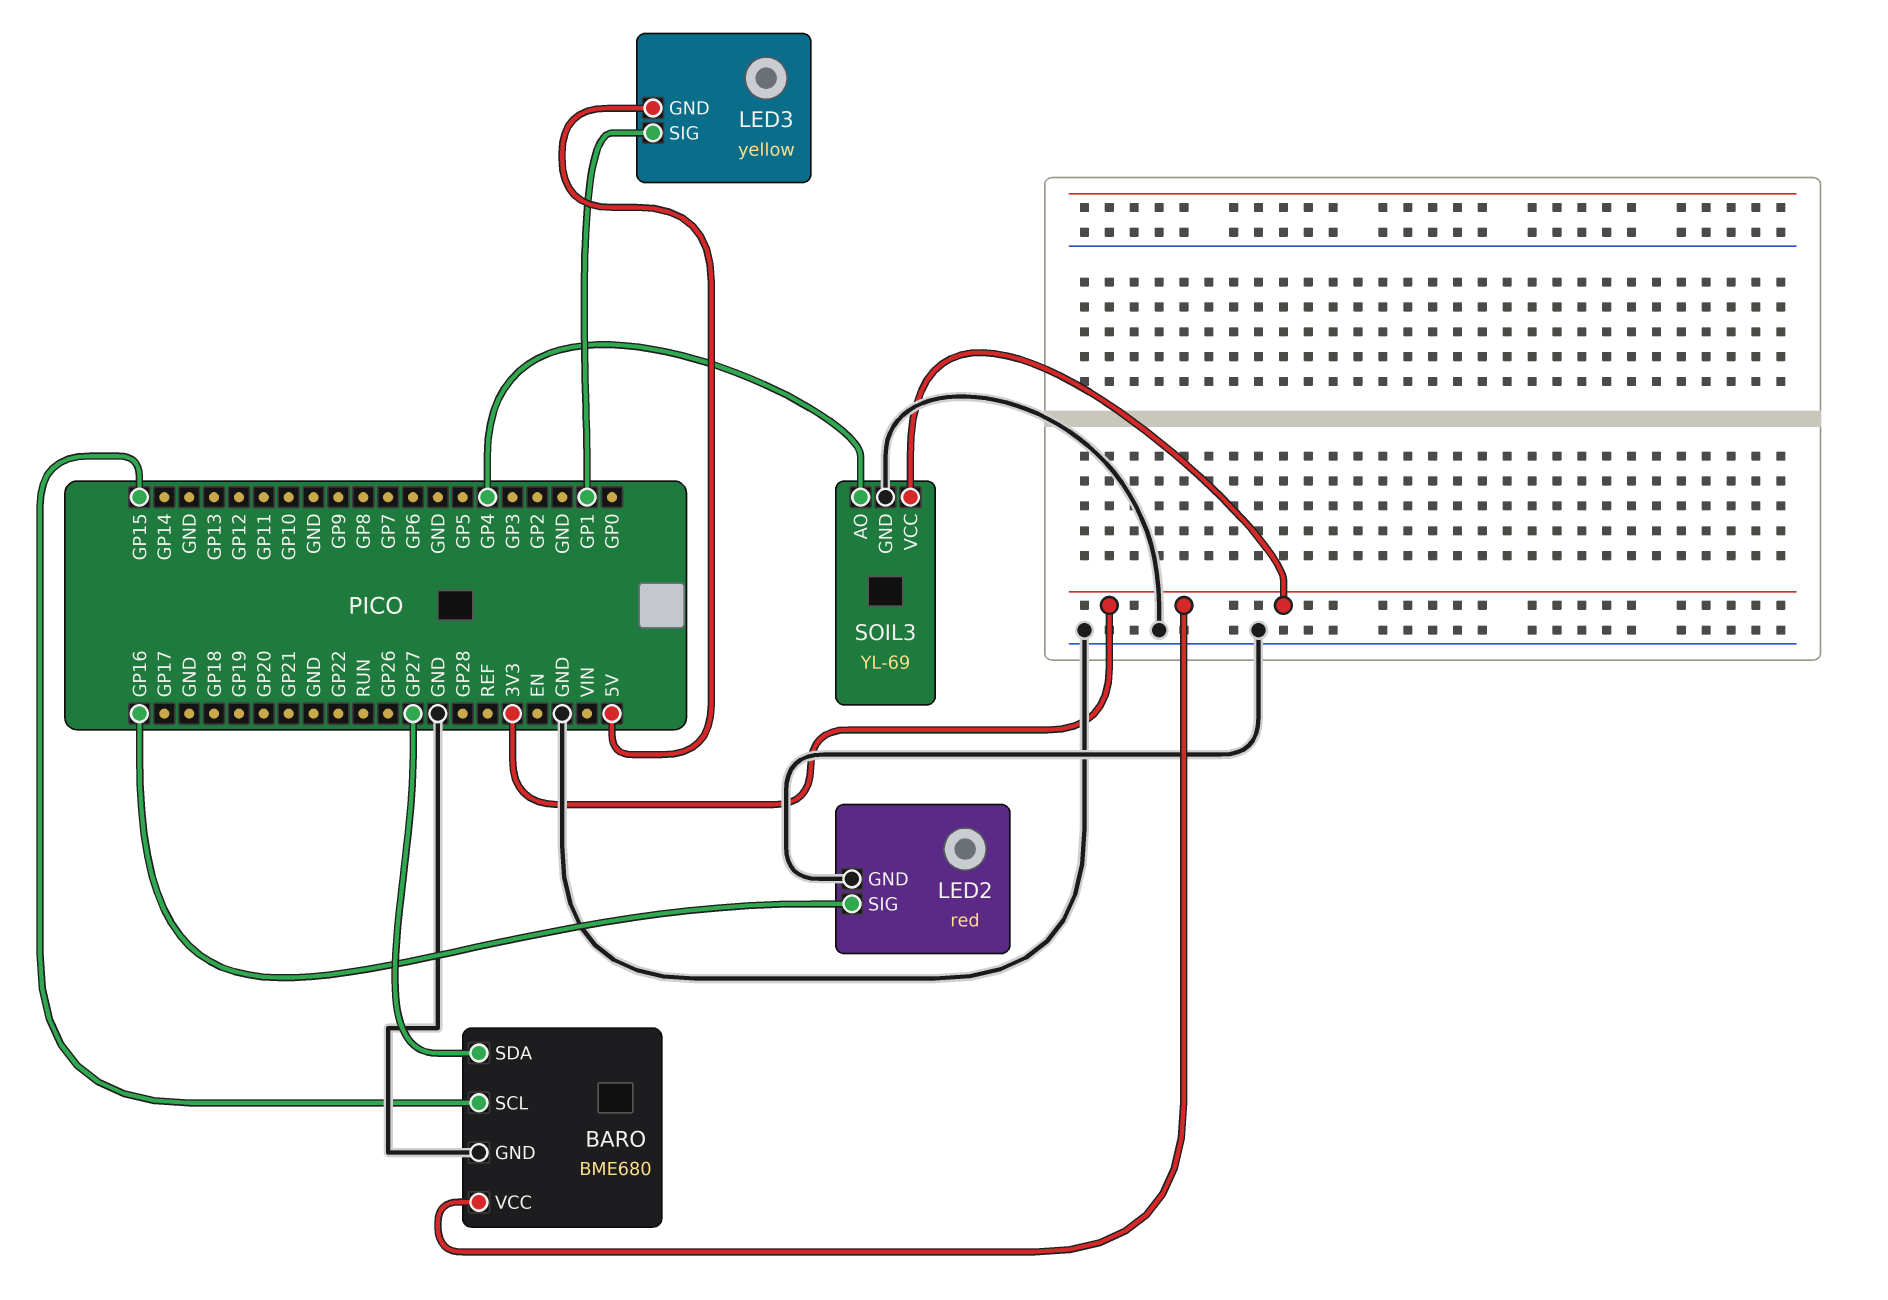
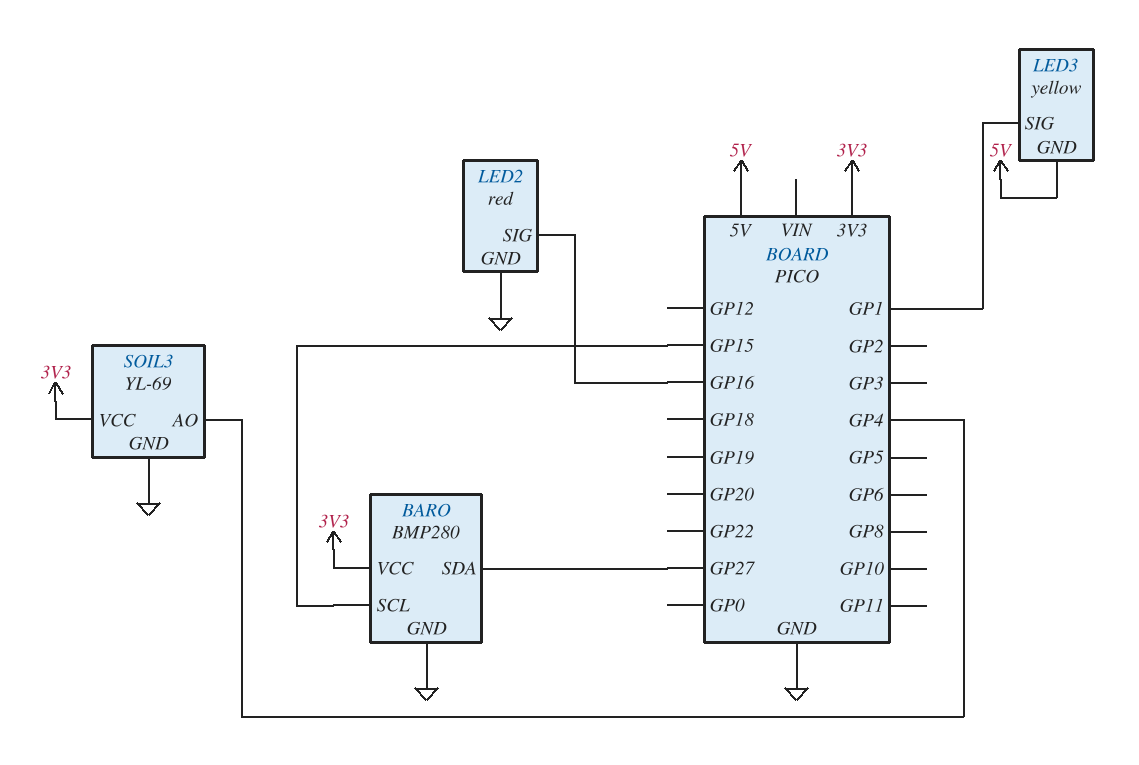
BARO: BME680 -> BMP280

